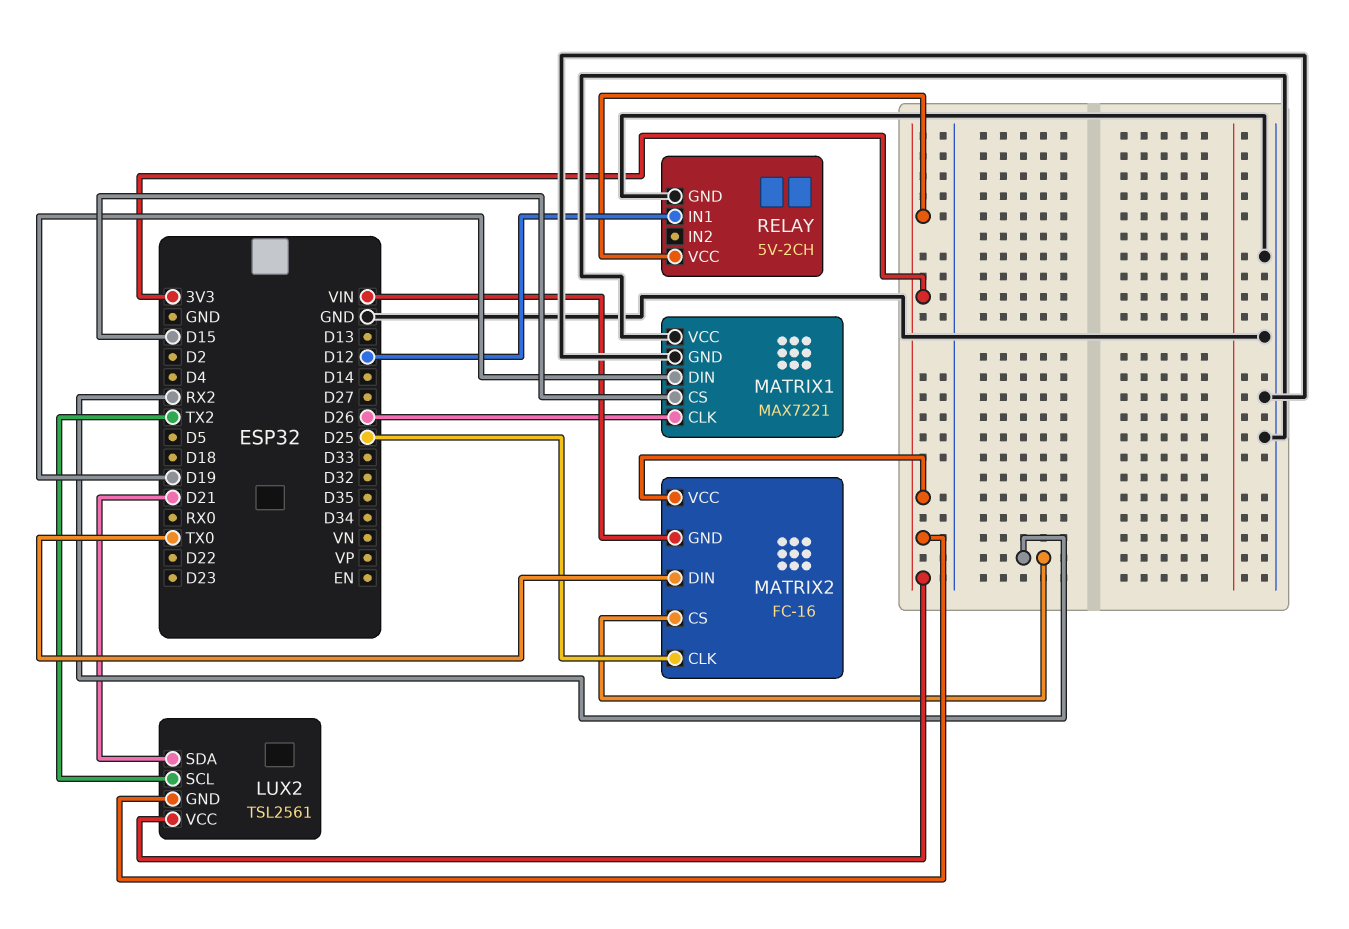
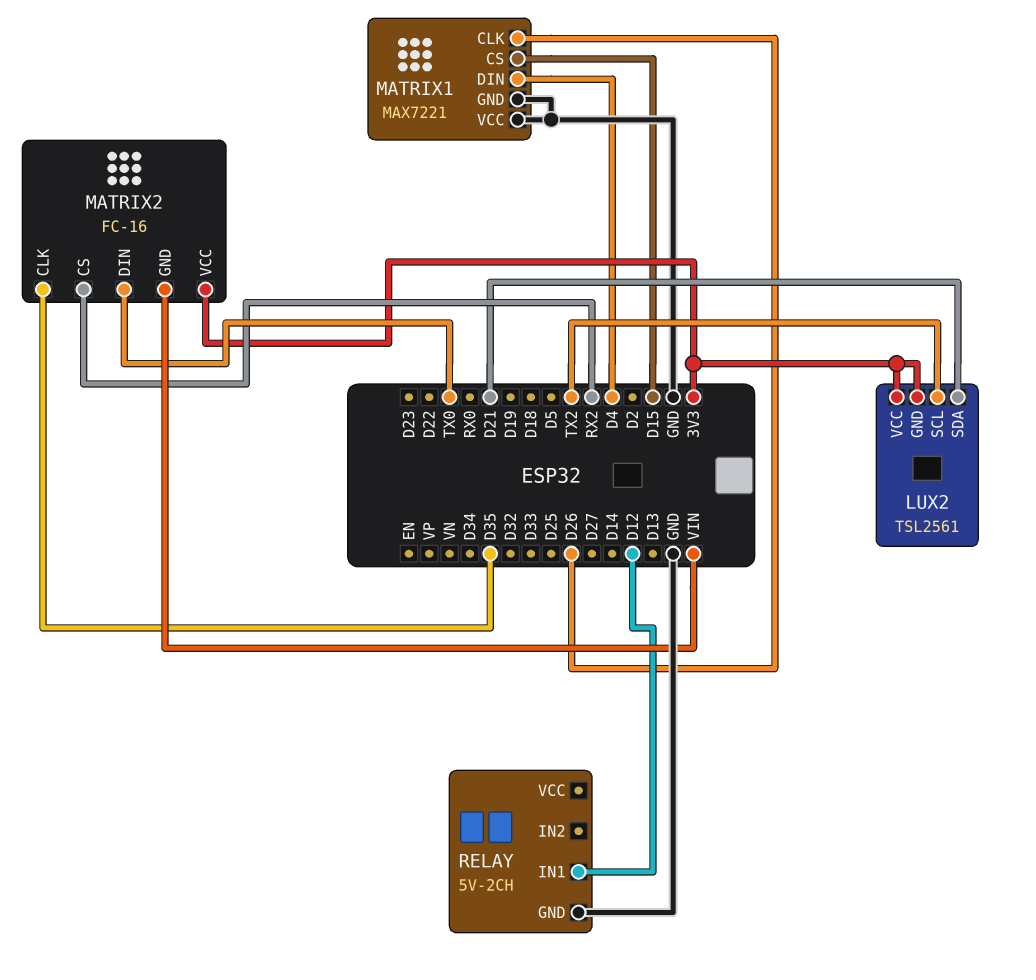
MATRIX1 pin DIN: D19 -> D4
MATRIX2 pin CLK: D25 -> D35
RELAY pin VCC: 3V3 -> none

